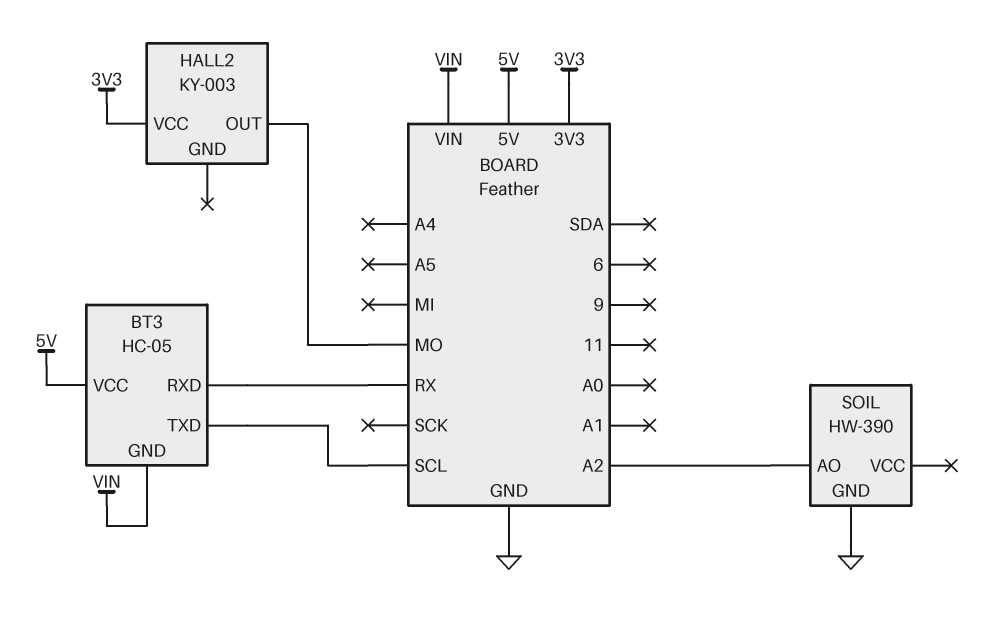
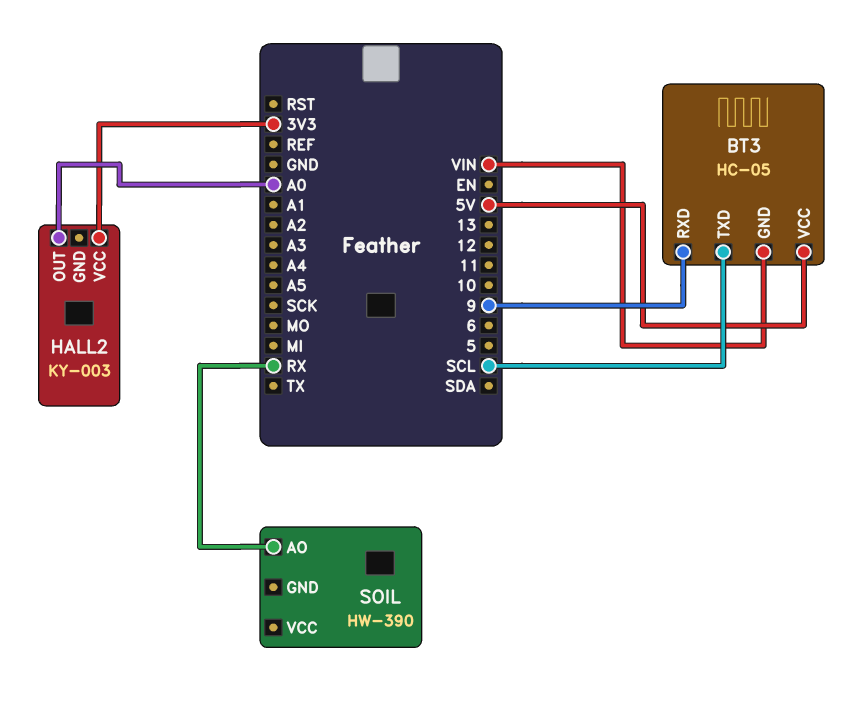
BT3 pin RXD: RX -> 9
HALL2 pin OUT: MO -> A0
SOIL pin AO: A2 -> RX
SOIL pin GND: GND -> none

